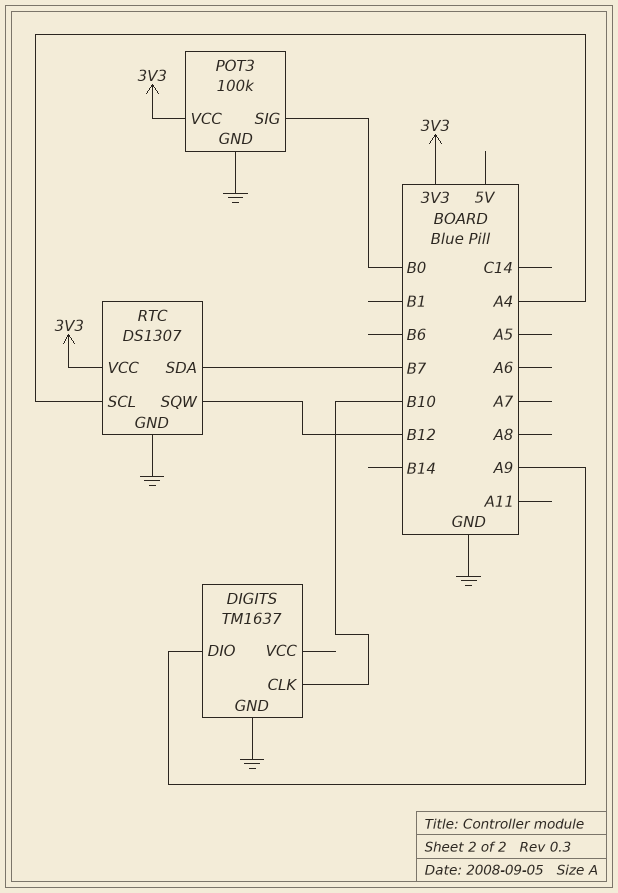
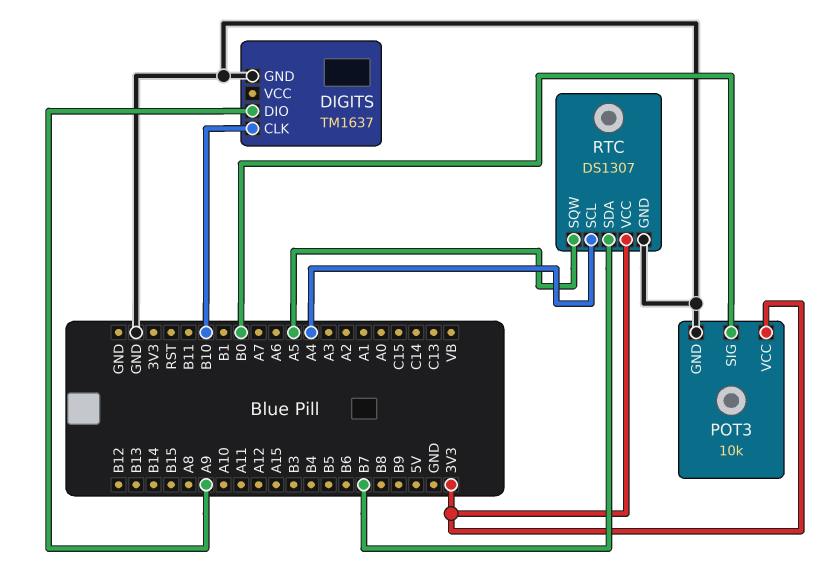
POT3: 100k -> 10k
RTC pin SQW: B12 -> A5

